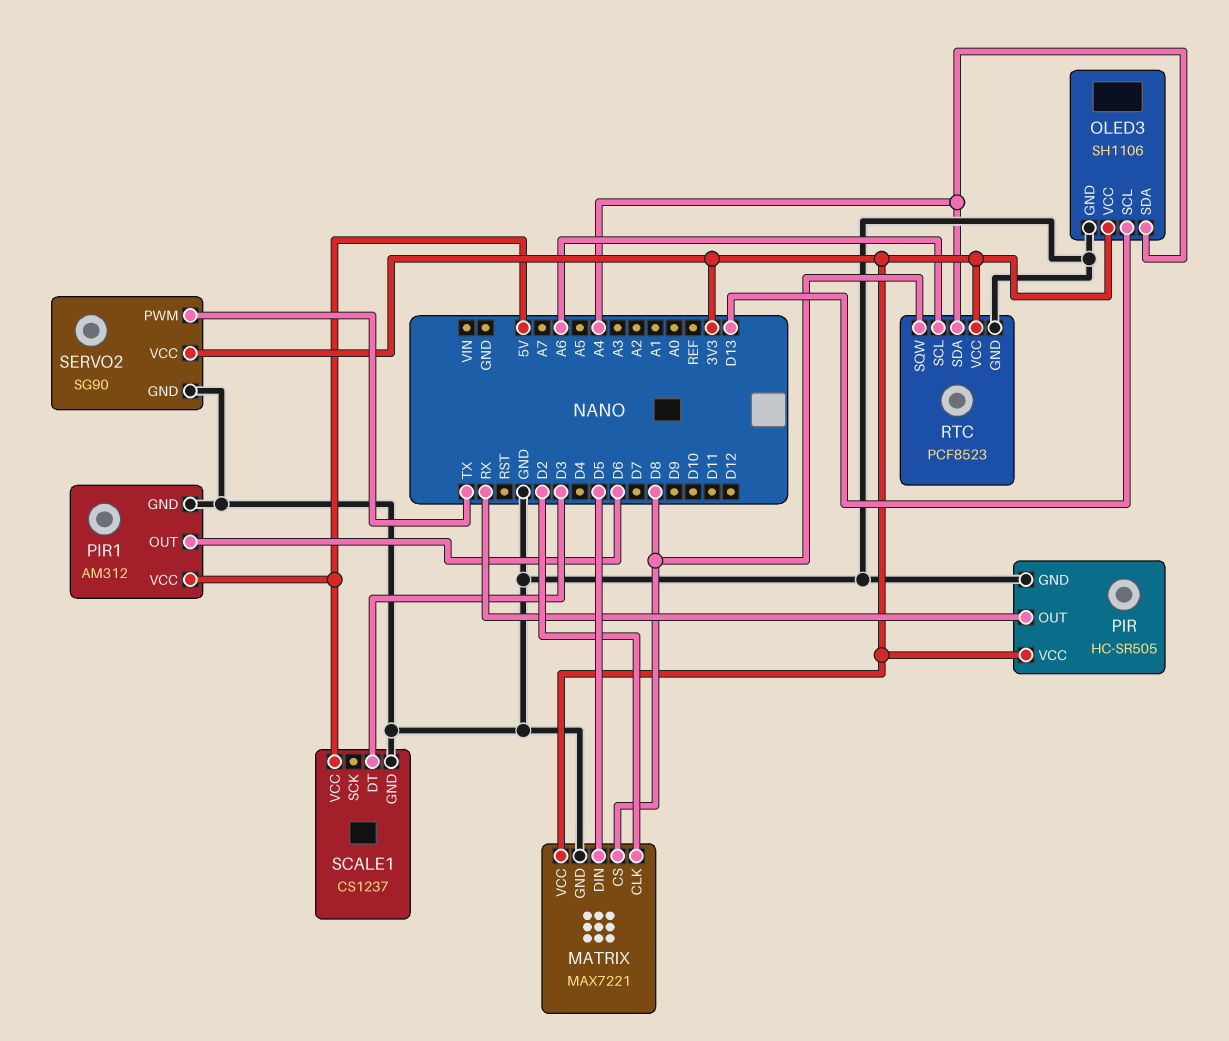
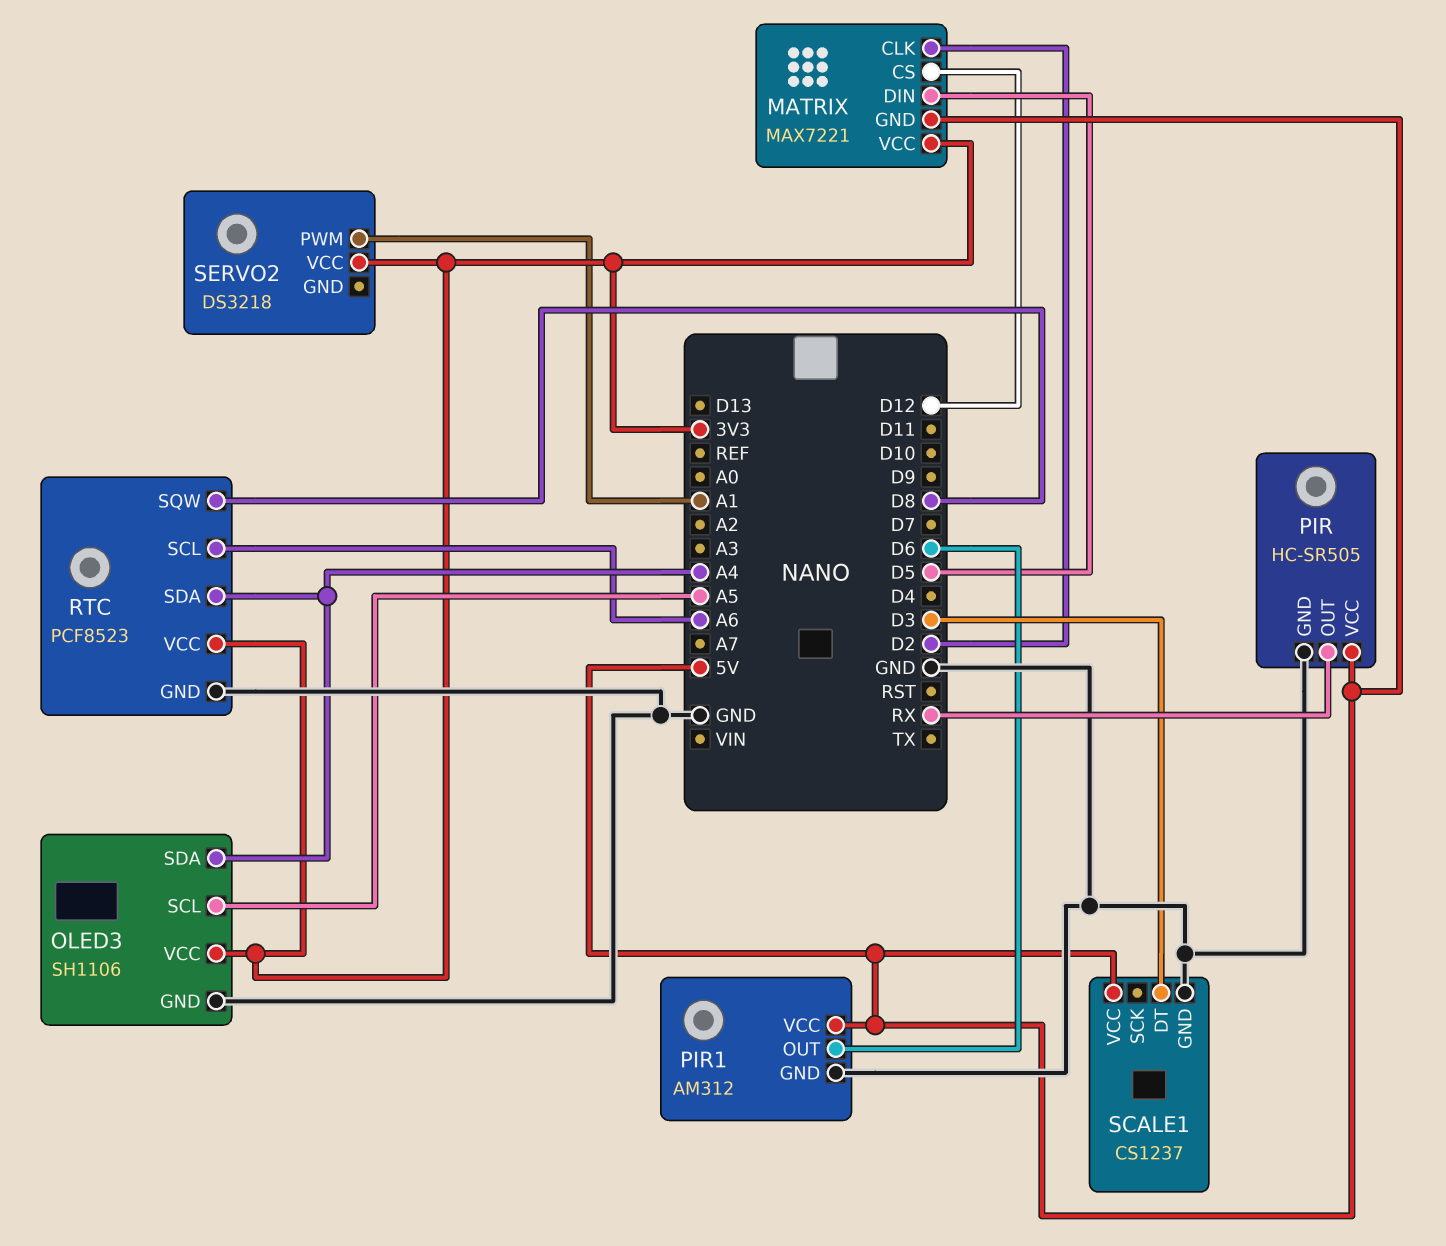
MATRIX pin CS: D8 -> D12
MATRIX pin GND: GND -> 5V
OLED3 pin SCL: D13 -> A5
PIR pin VCC: 3V3 -> 5V
SERVO2: SG90 -> DS3218
SERVO2 pin GND: GND -> none
SERVO2 pin PWM: TX -> A1

